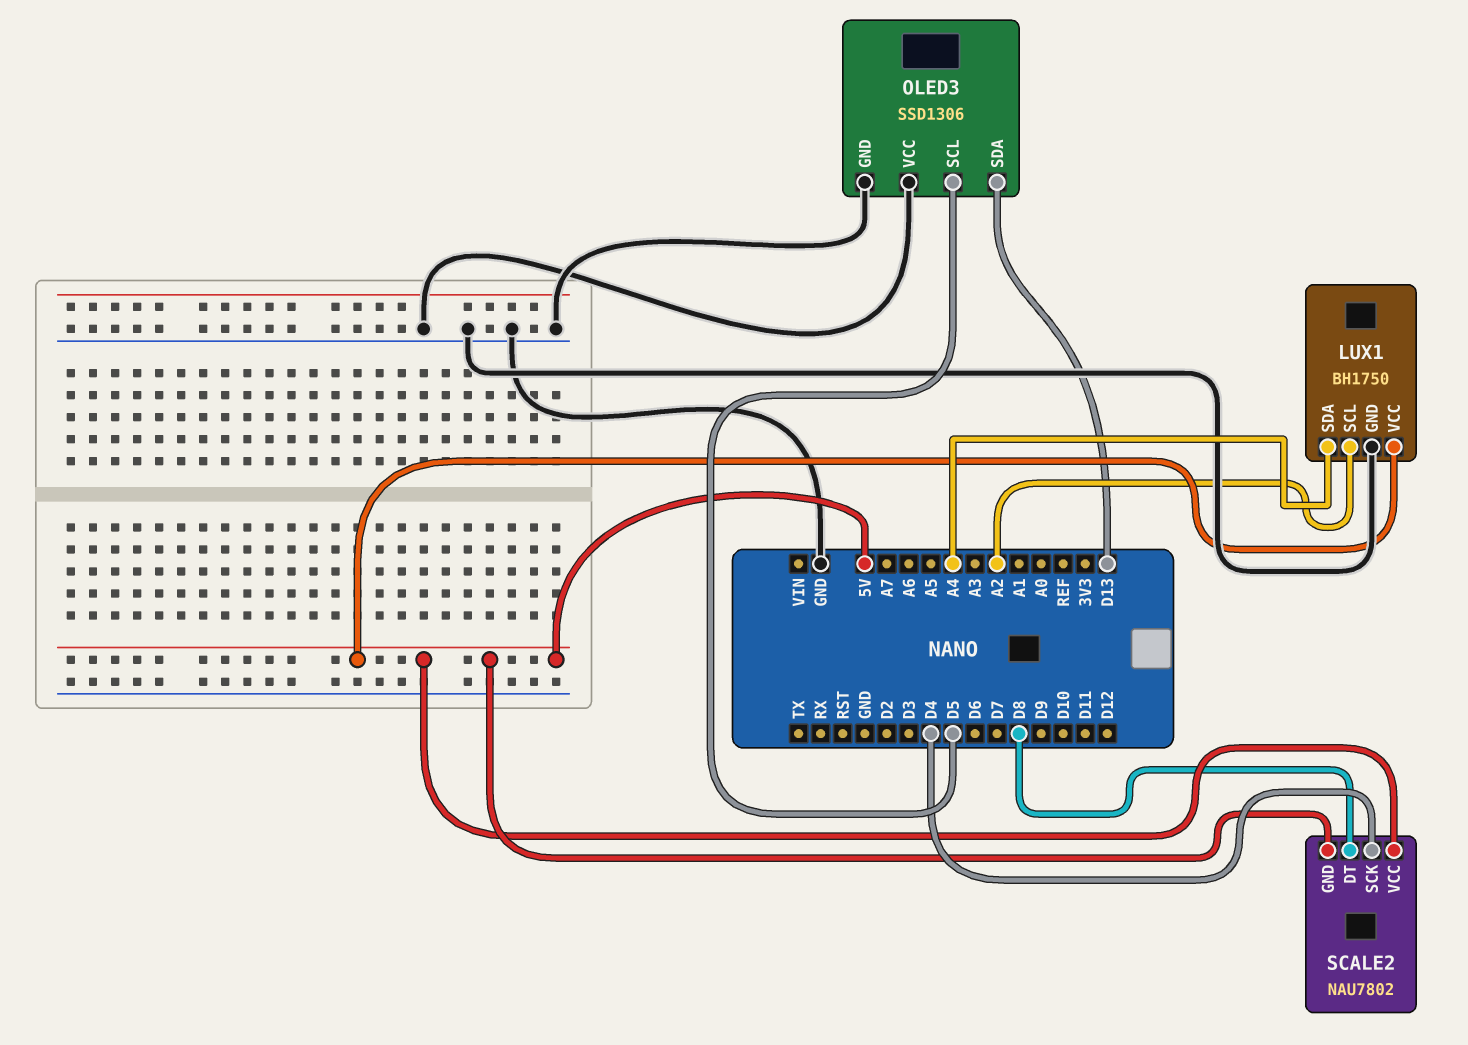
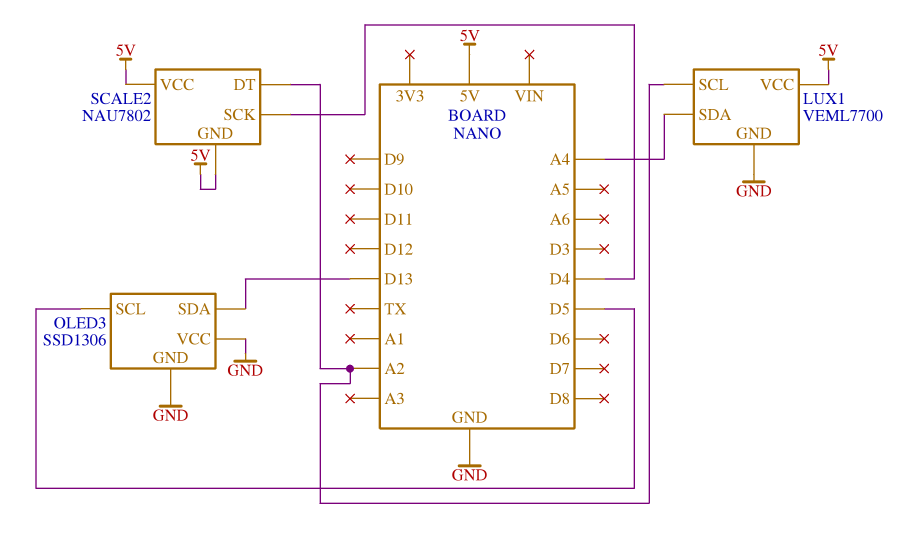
LUX1: BH1750 -> VEML7700
SCALE2 pin DT: D8 -> A2

